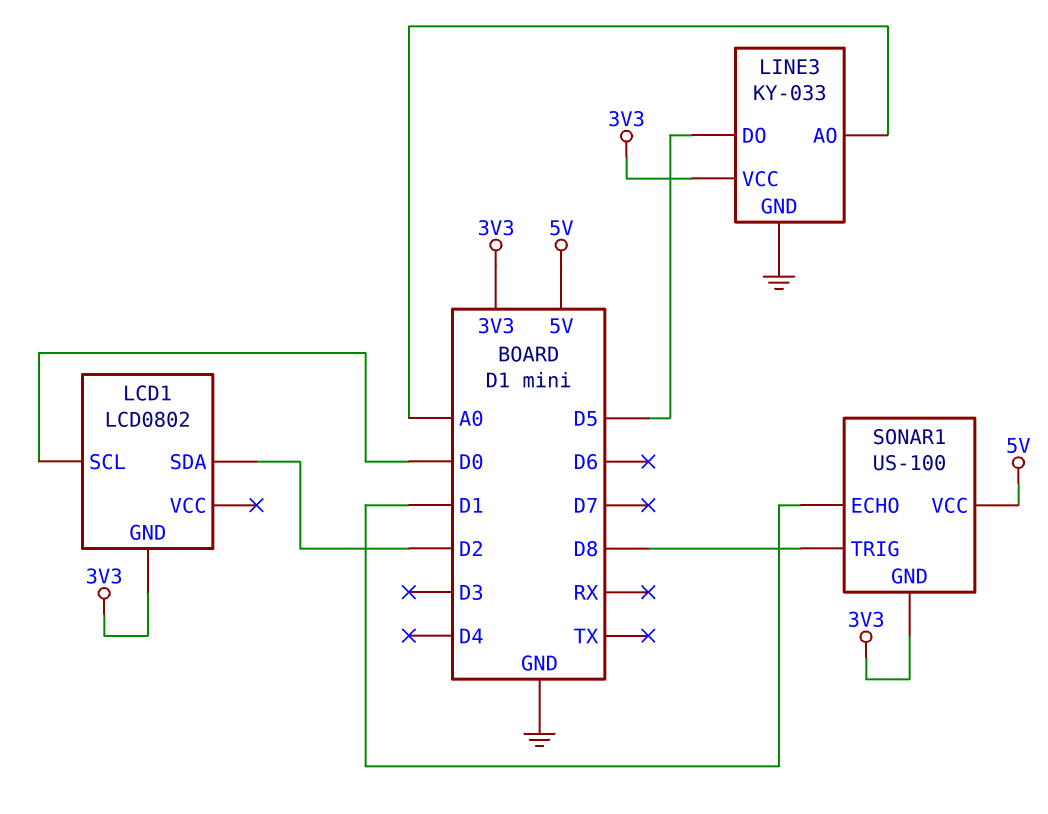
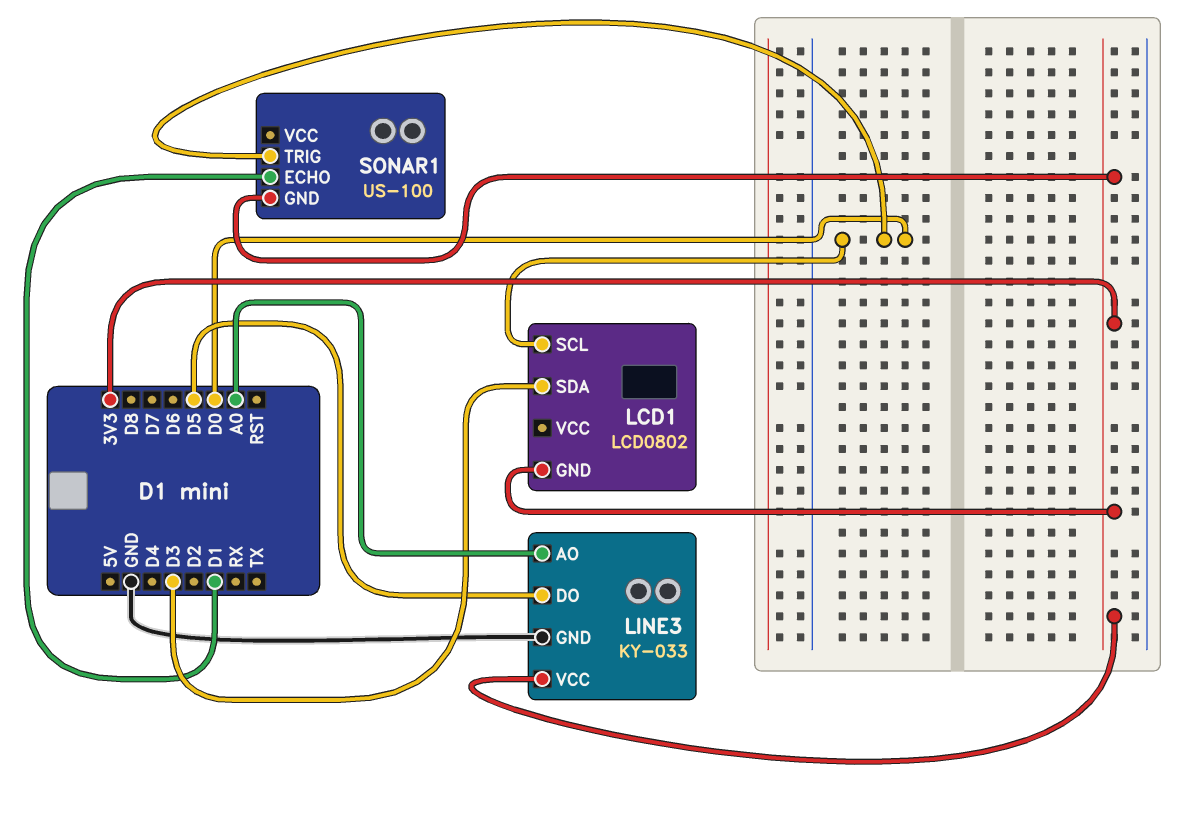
LCD1 pin SDA: D2 -> D3
SONAR1 pin TRIG: D8 -> D0
SONAR1 pin VCC: 5V -> none

